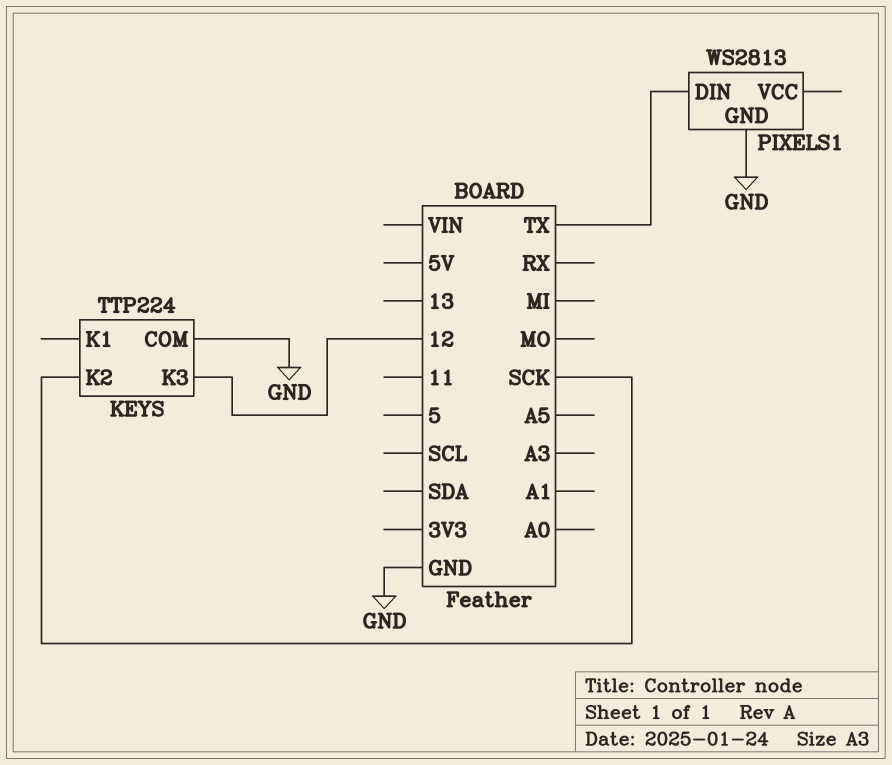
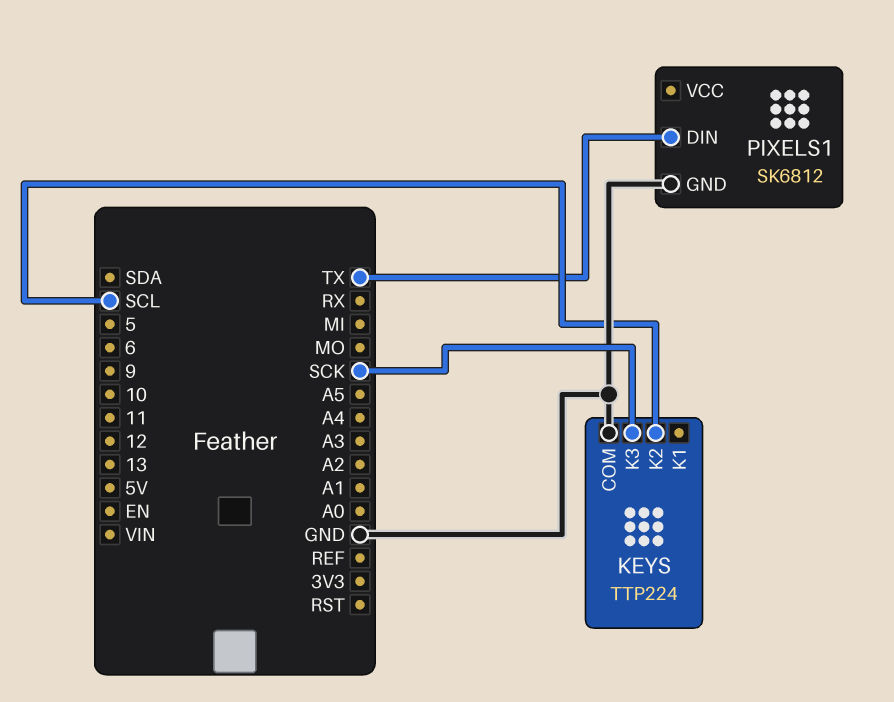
KEYS pin K2: SCK -> SCL
KEYS pin K3: 12 -> SCK
PIXELS1: WS2813 -> SK6812

